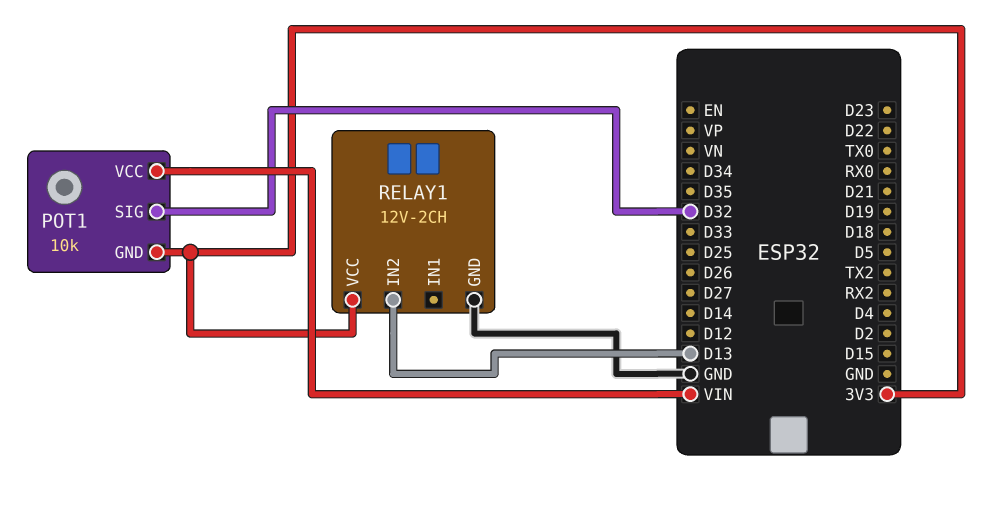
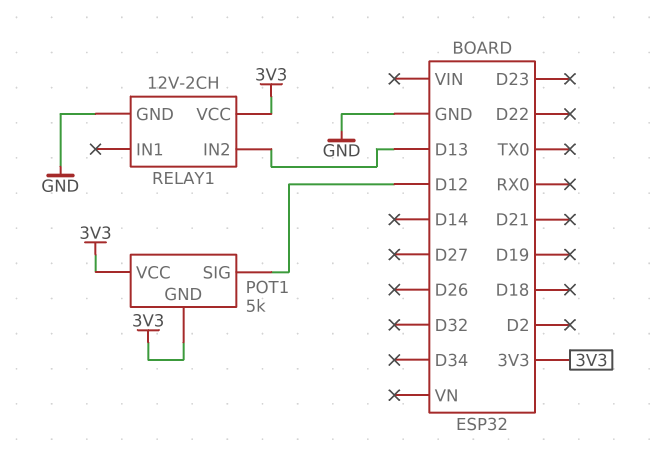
POT1: 10k -> 5k
POT1 pin SIG: D32 -> D12
POT1 pin VCC: VIN -> 3V3

